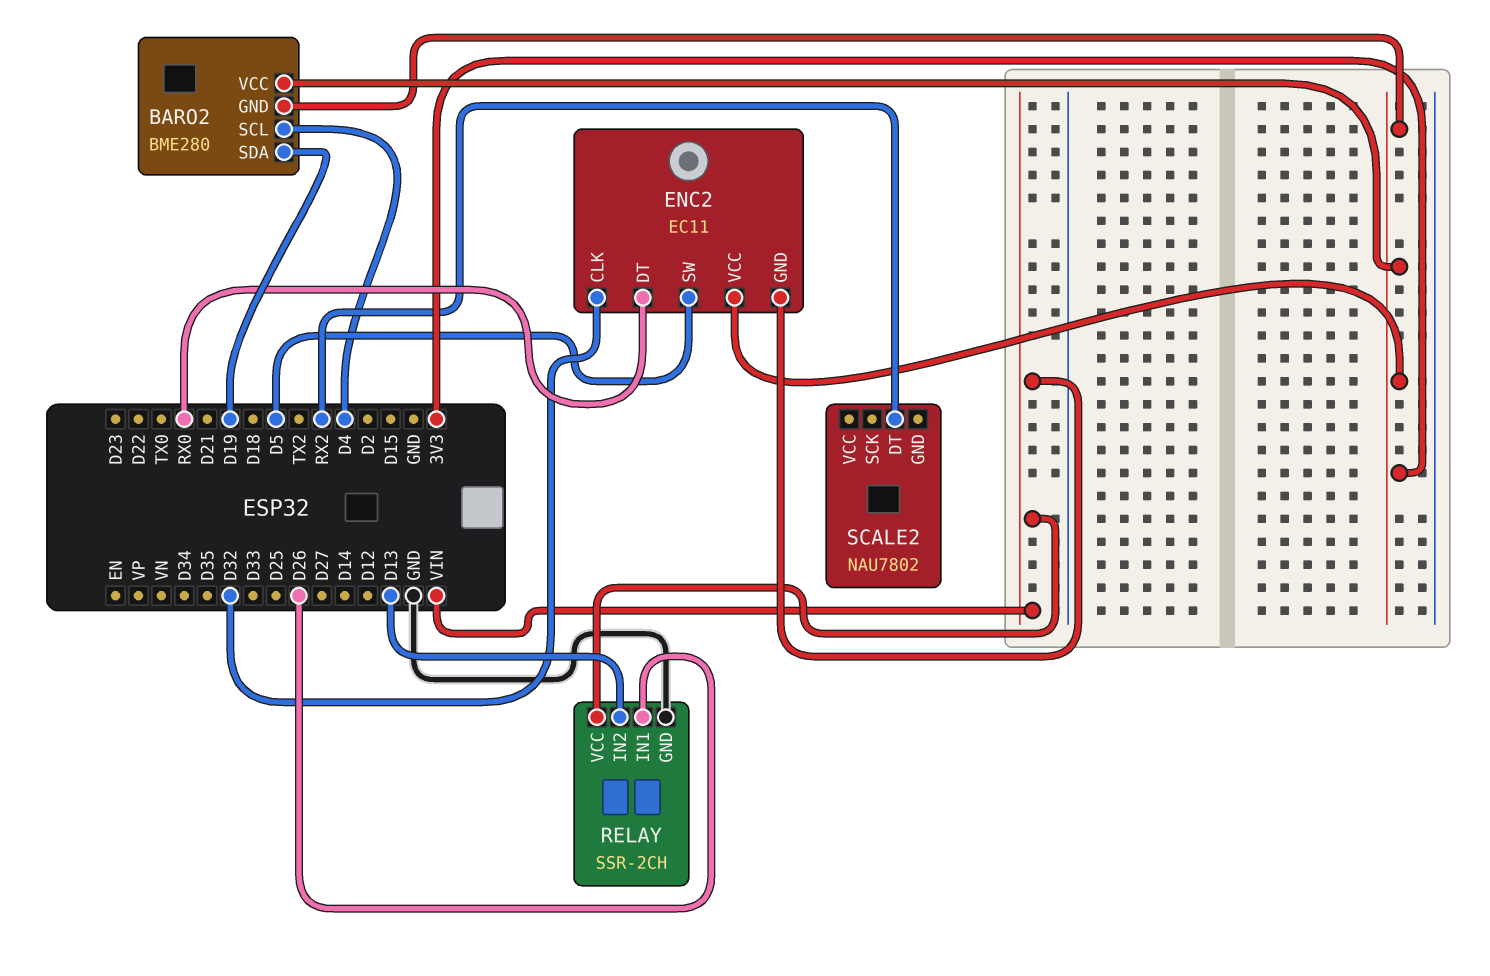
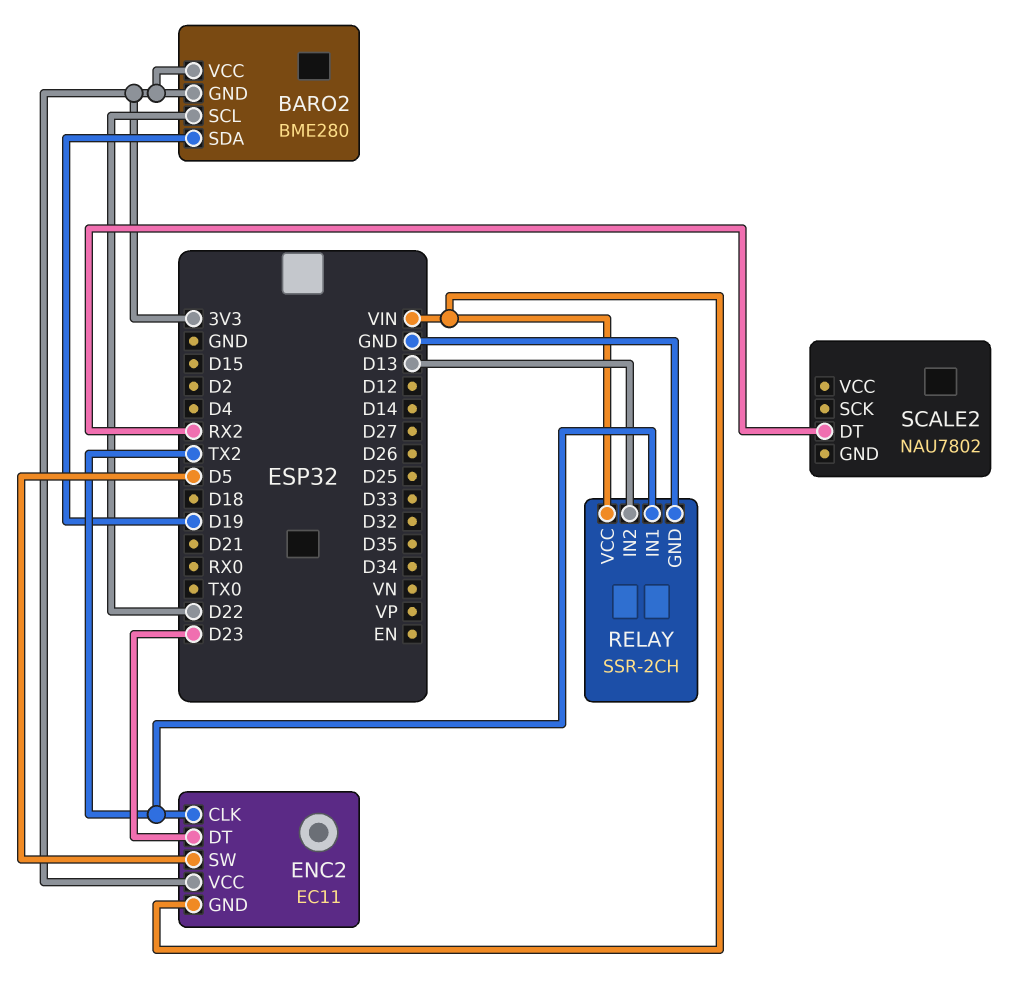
BARO2 pin SCL: D4 -> D22
ENC2 pin CLK: D32 -> TX2
ENC2 pin DT: RX0 -> D23
RELAY pin IN1: D26 -> TX2

